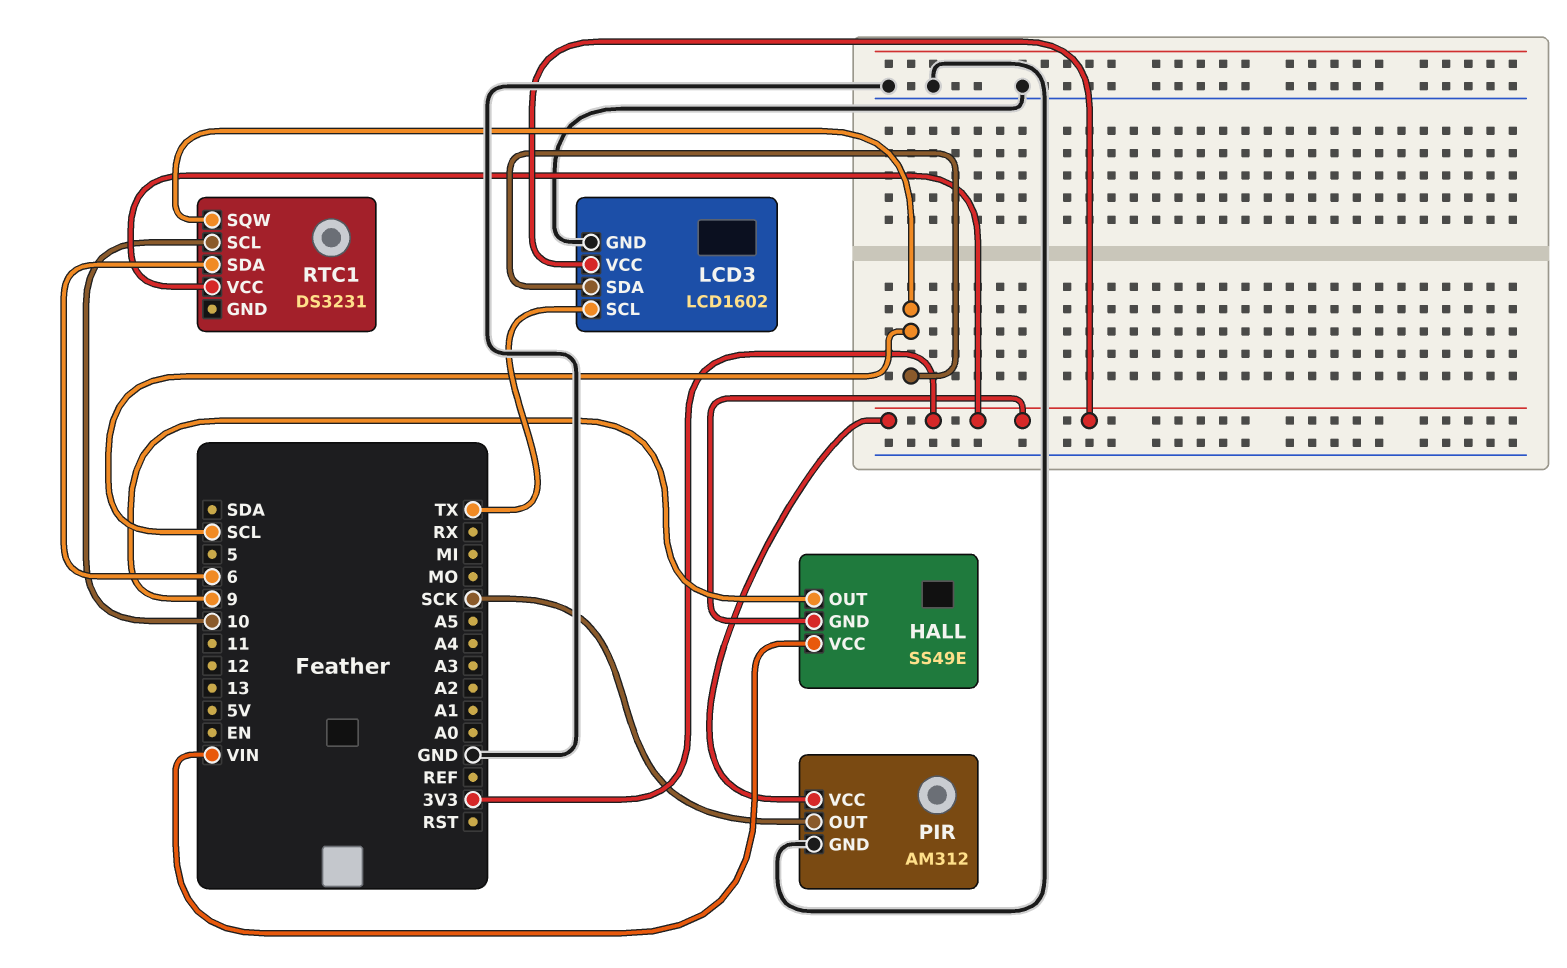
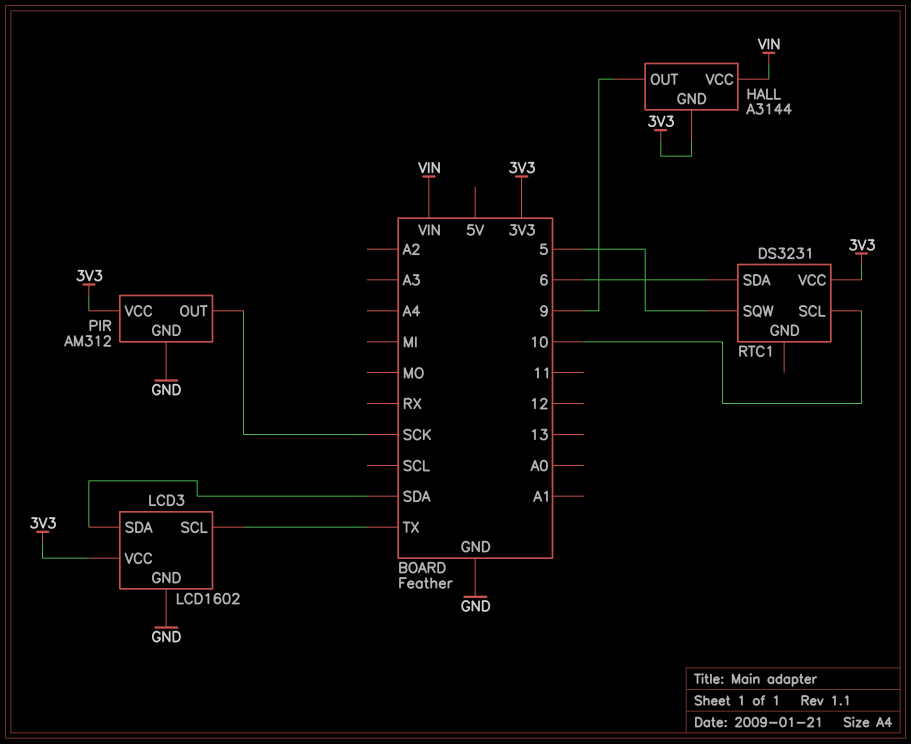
HALL: SS49E -> A3144
LCD3 pin SDA: SCL -> SDA
RTC1 pin SQW: SCL -> 5

